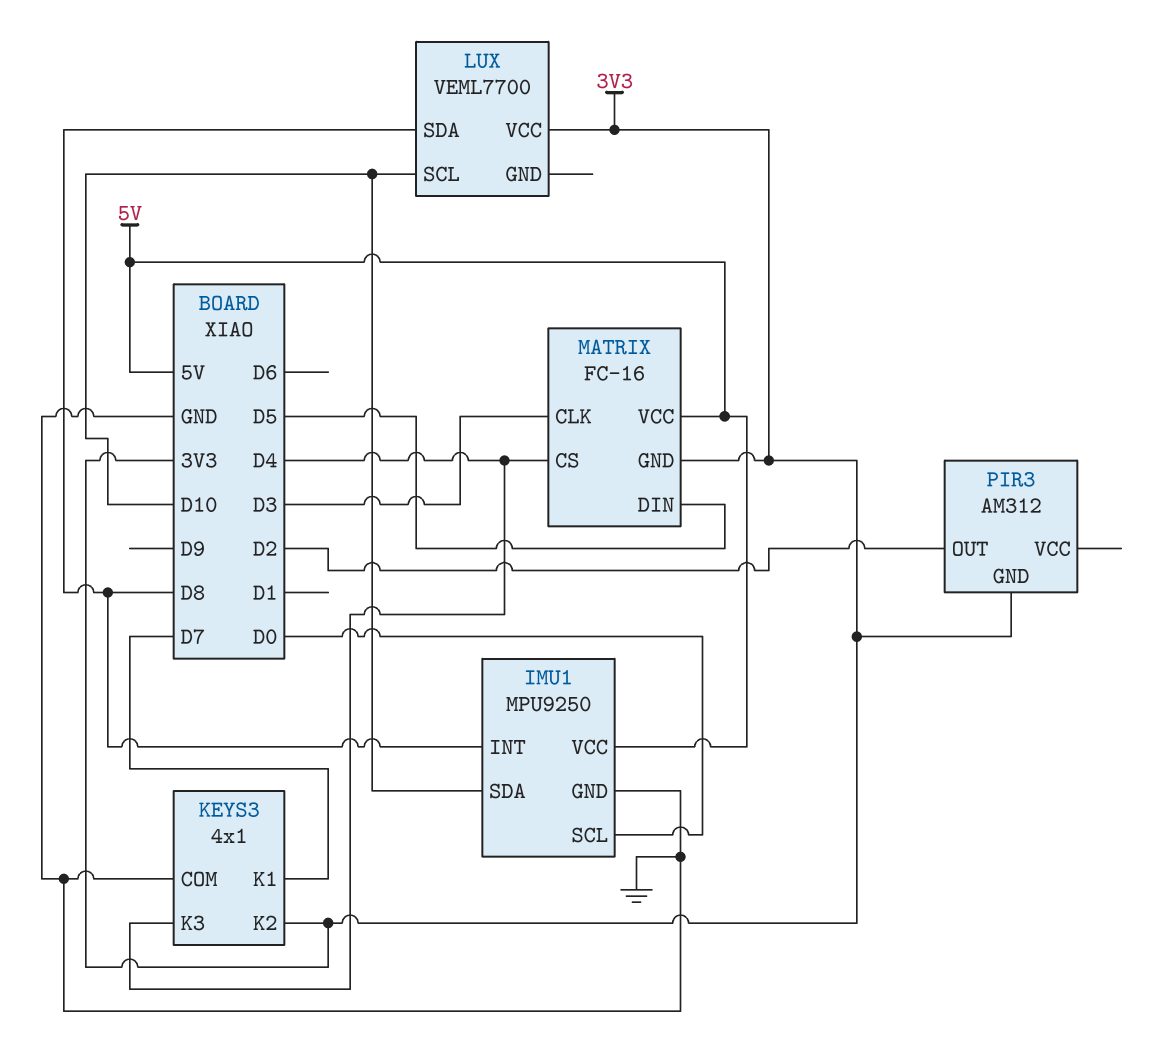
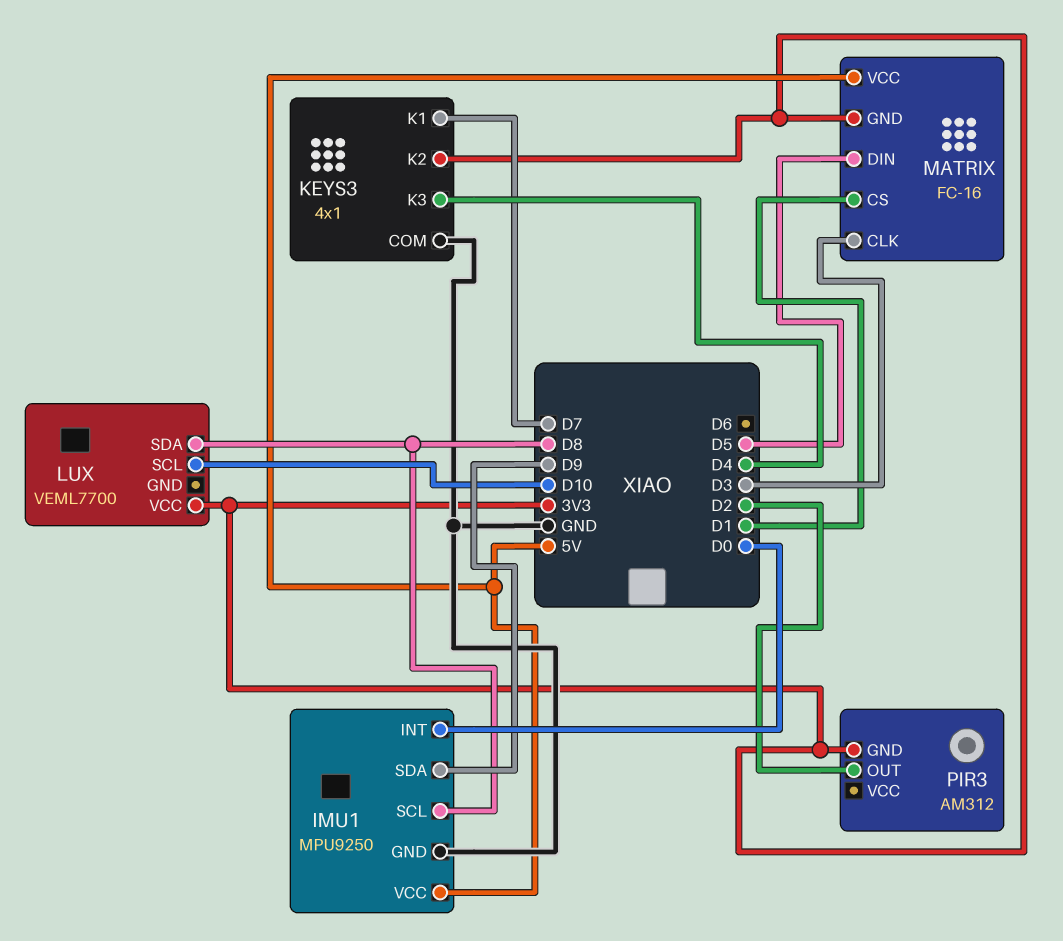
IMU1 pin INT: D8 -> D0
IMU1 pin SCL: D0 -> D8
IMU1 pin SDA: D10 -> D9
MATRIX pin CS: D4 -> D1

